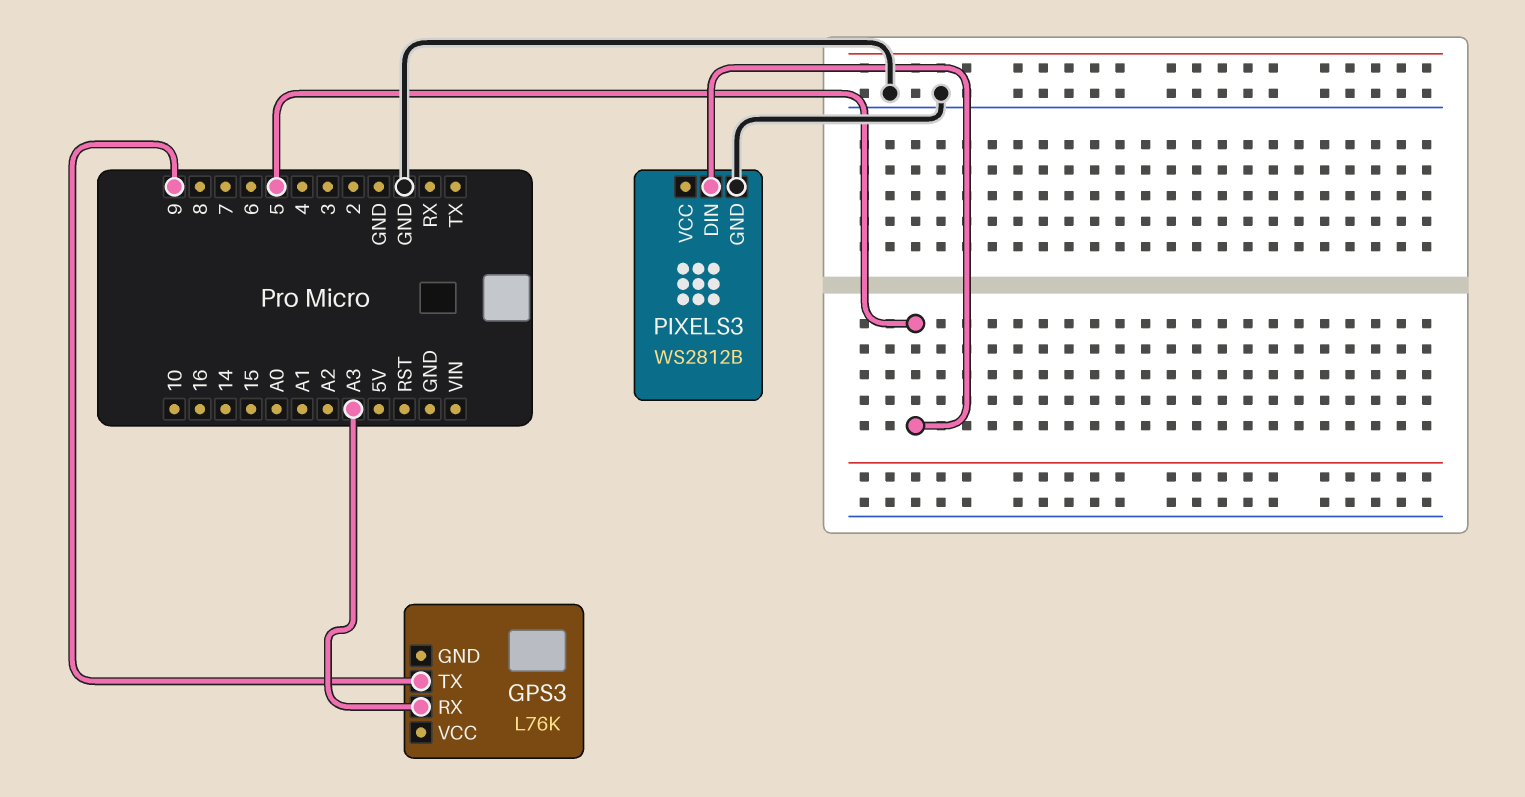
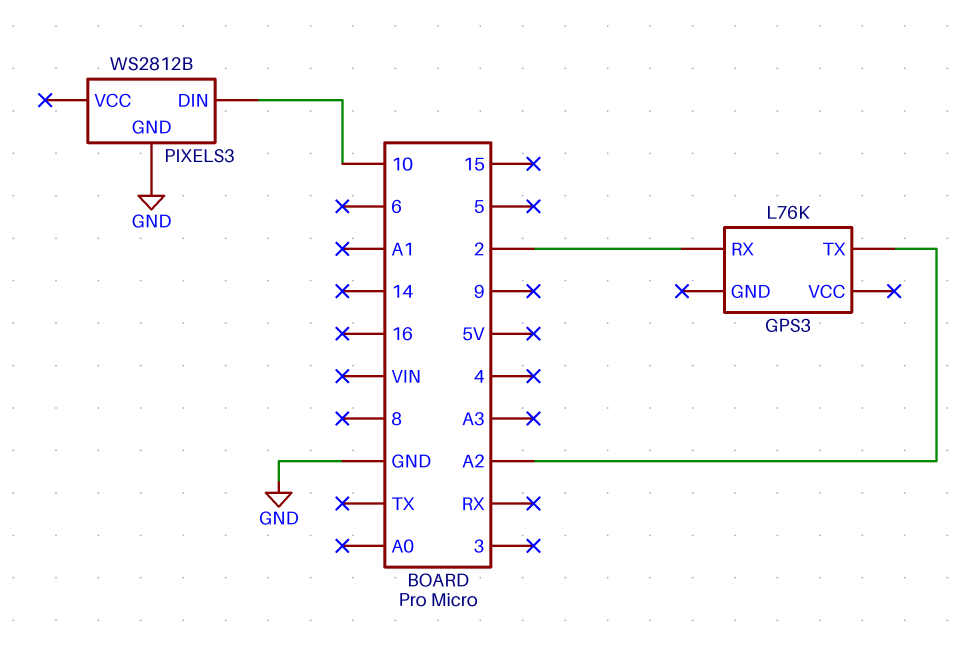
GPS3 pin RX: A3 -> 2
GPS3 pin TX: 9 -> A2
PIXELS3 pin DIN: 5 -> 10

